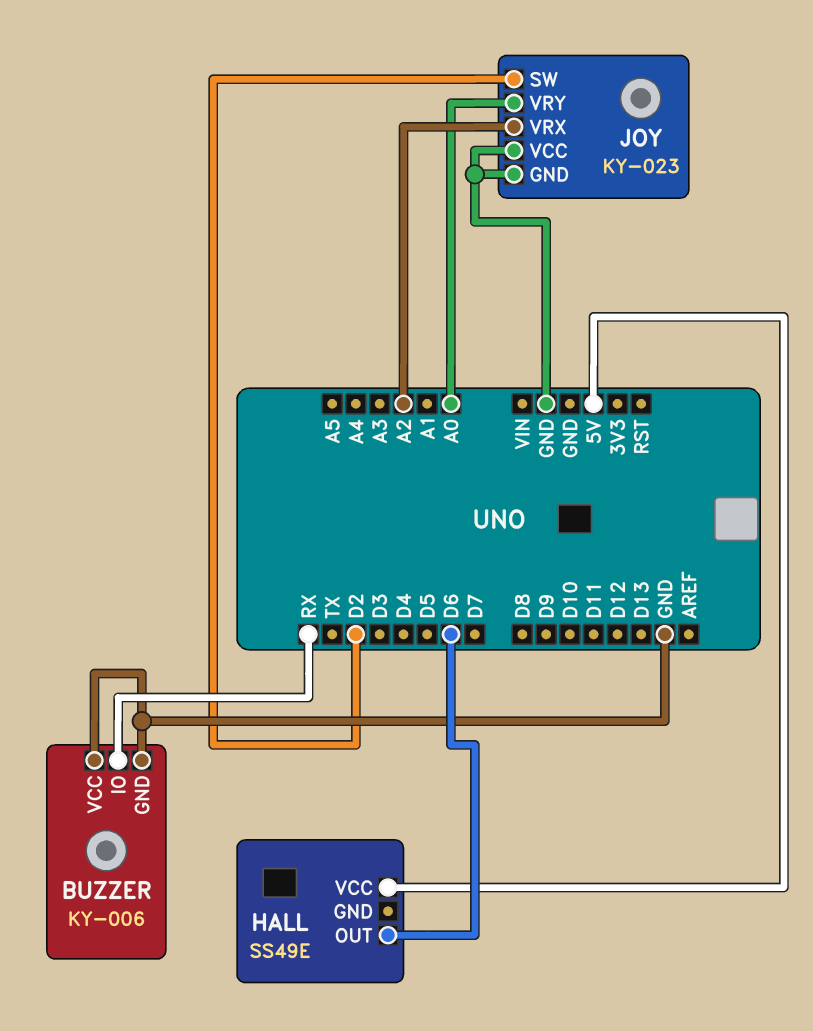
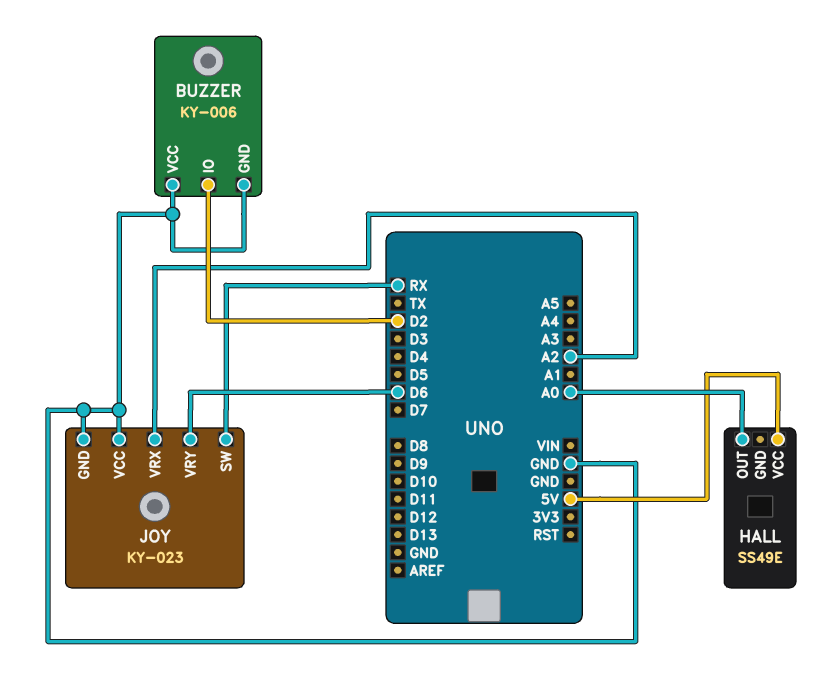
BUZZER pin IO: RX -> D2
HALL pin OUT: D6 -> A0
JOY pin SW: D2 -> RX
JOY pin VRY: A0 -> D6

